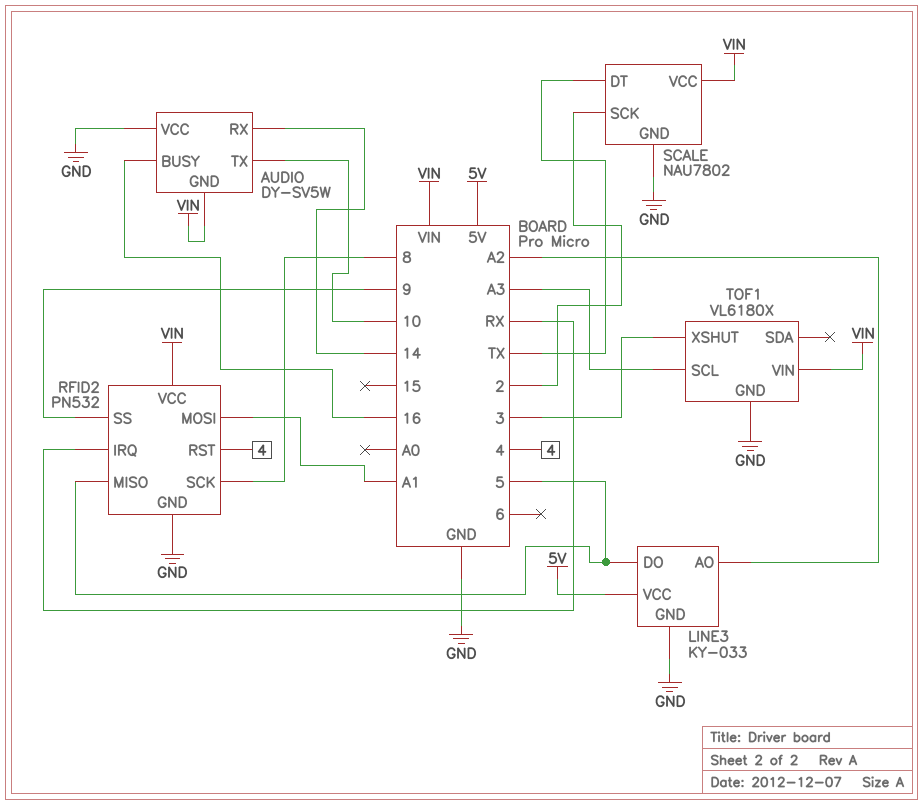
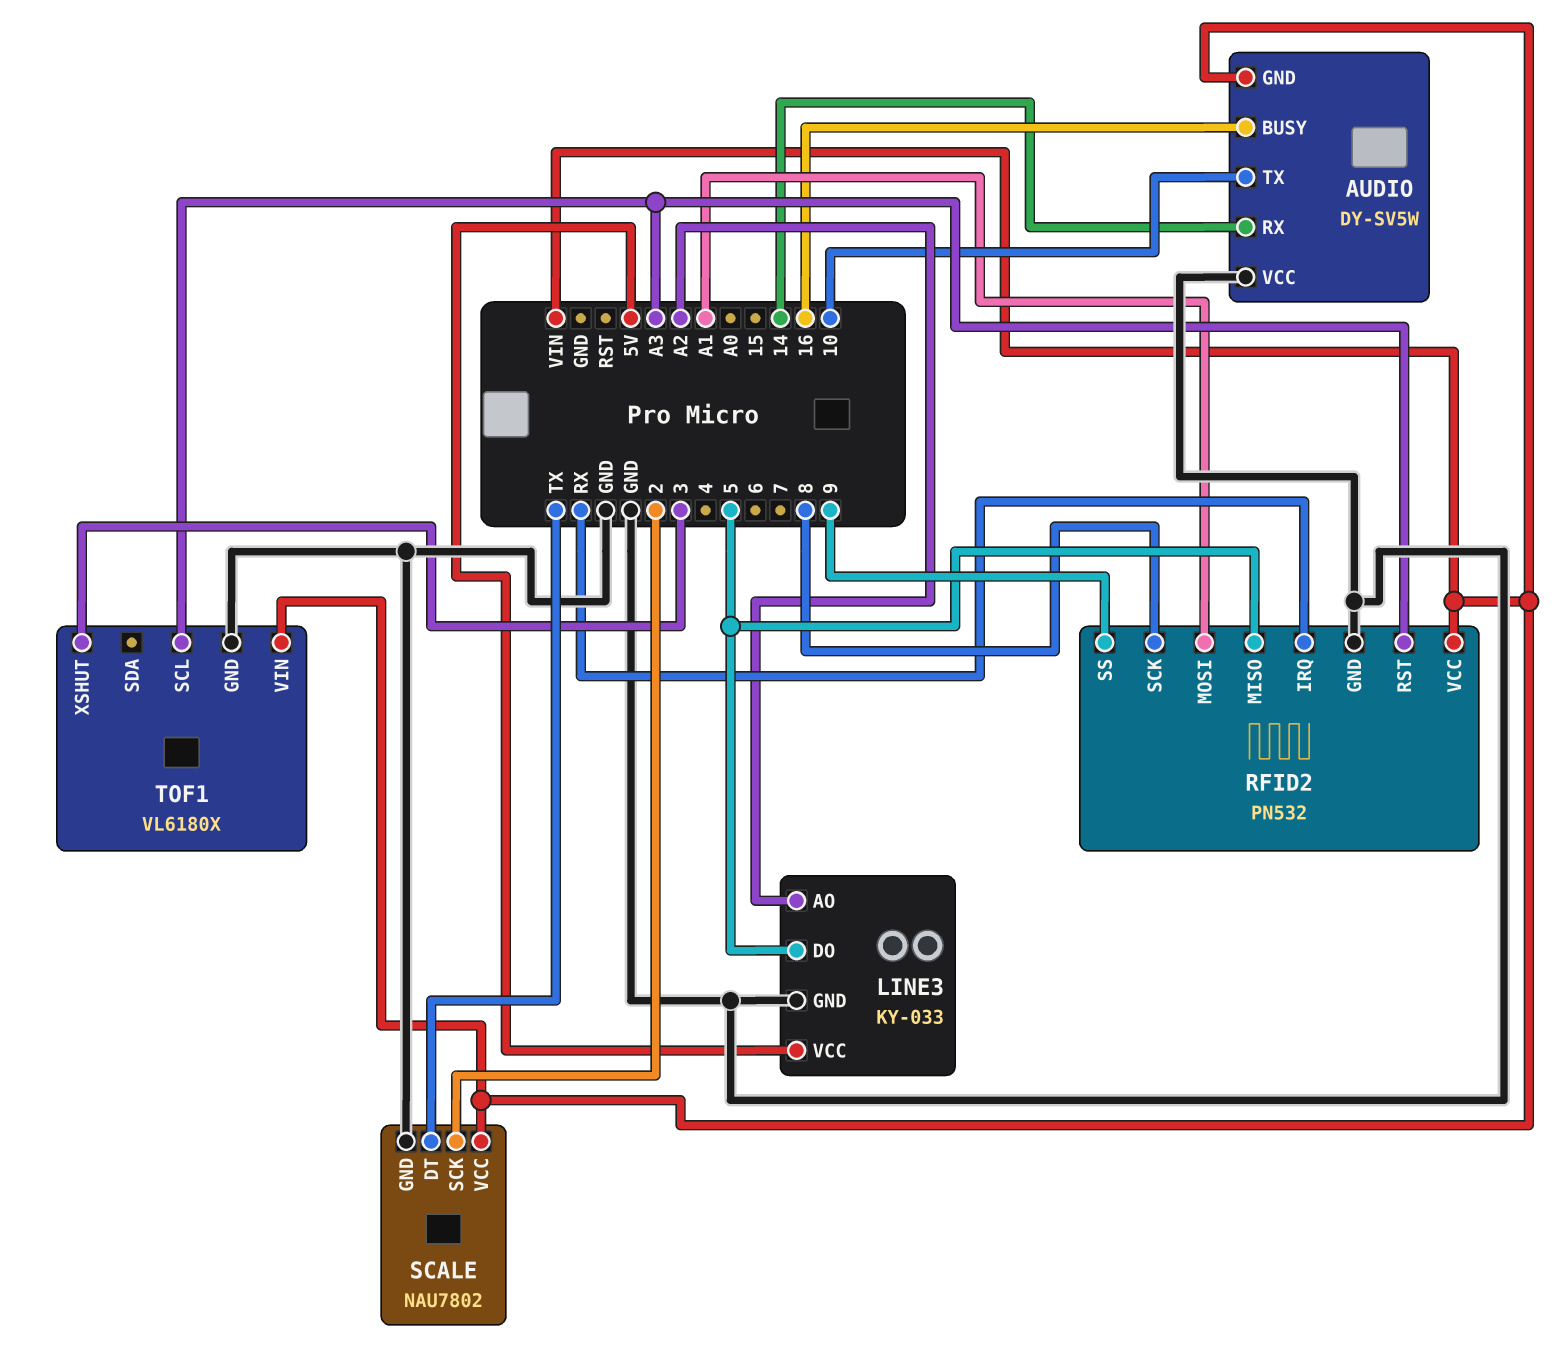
RFID2 pin RST: 4 -> A3

